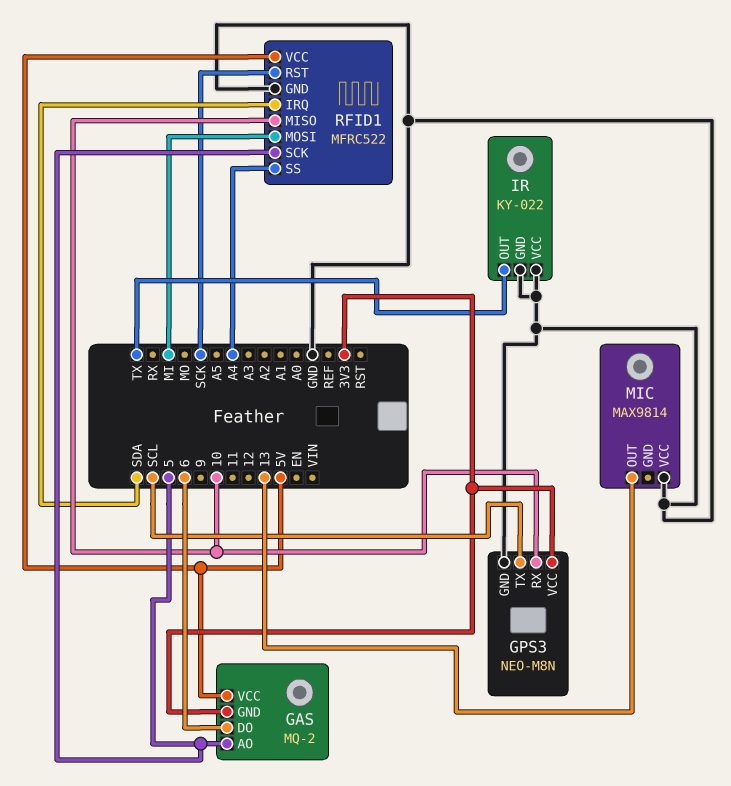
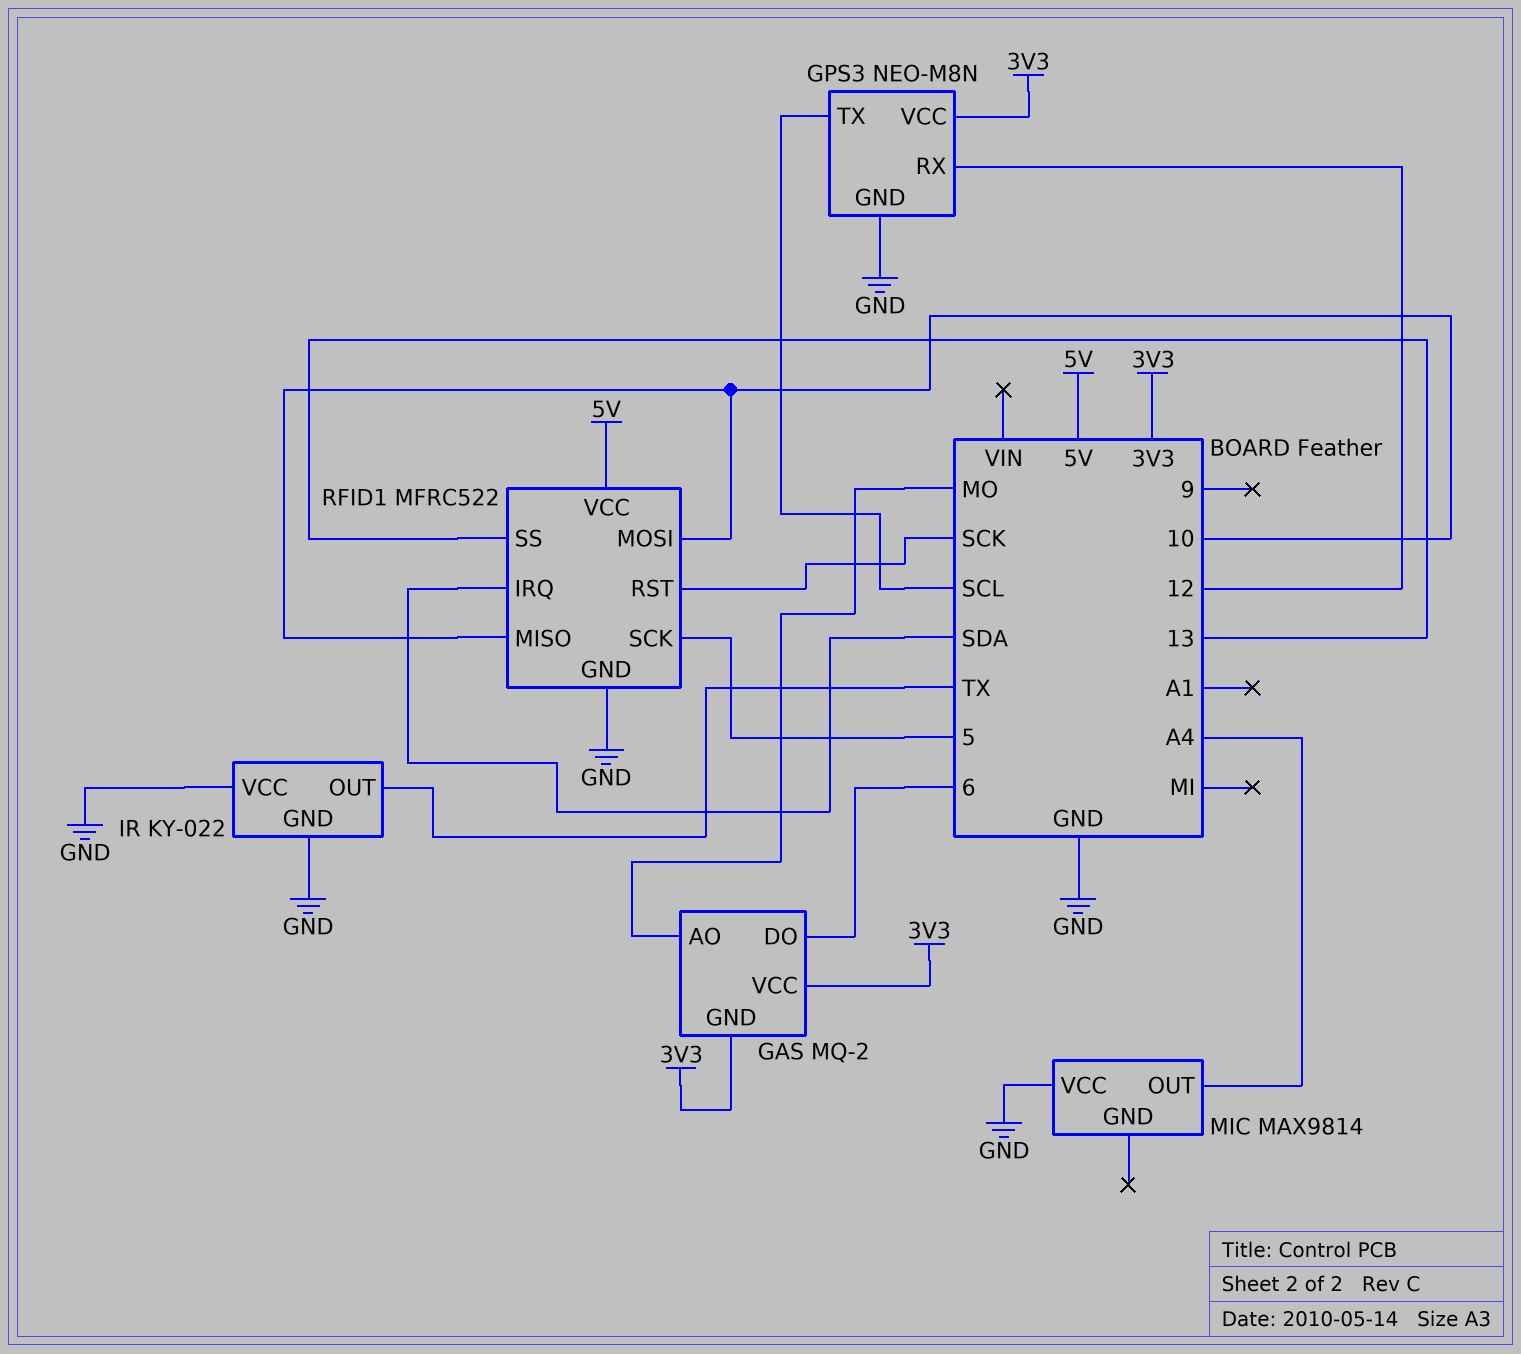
GAS pin AO: 5 -> MO
GAS pin VCC: 5V -> 3V3
GPS3 pin RX: 10 -> 12
MIC pin OUT: 13 -> A4
RFID1 pin MOSI: MI -> 10
RFID1 pin SS: A4 -> 13

